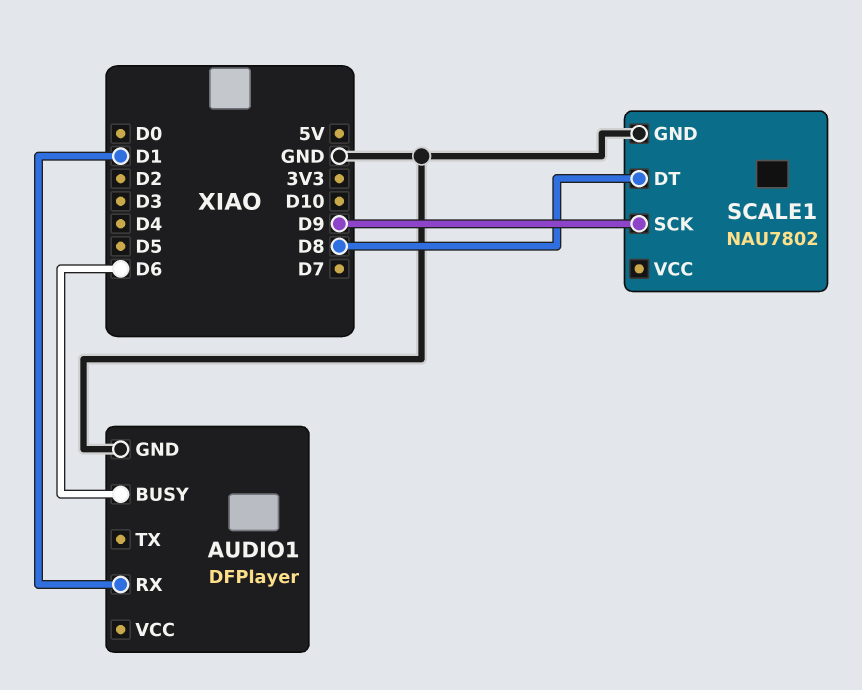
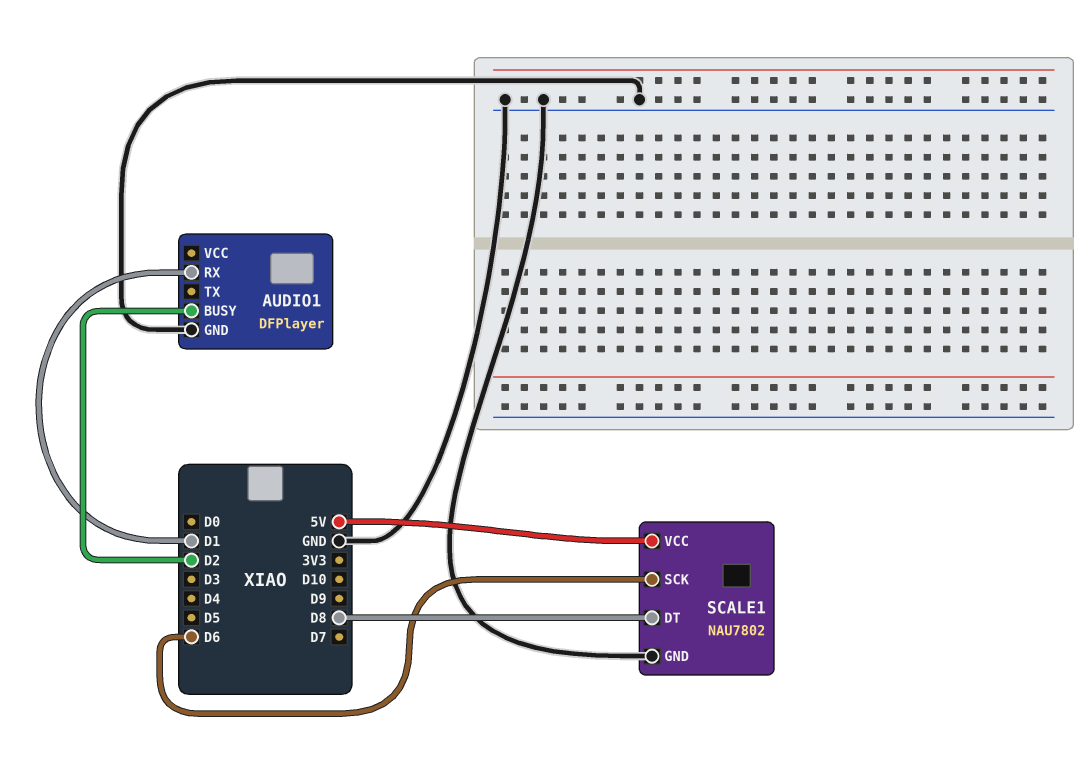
AUDIO1 pin BUSY: D6 -> D2
SCALE1 pin SCK: D9 -> D6
SCALE1 pin VCC: none -> 5V

